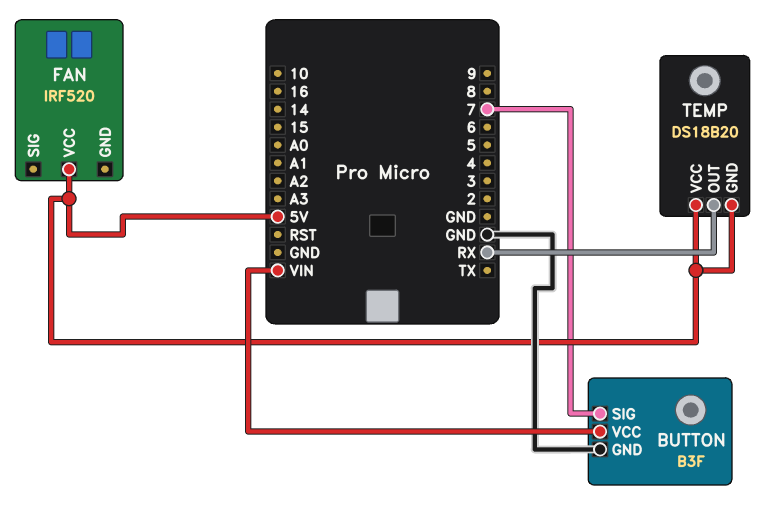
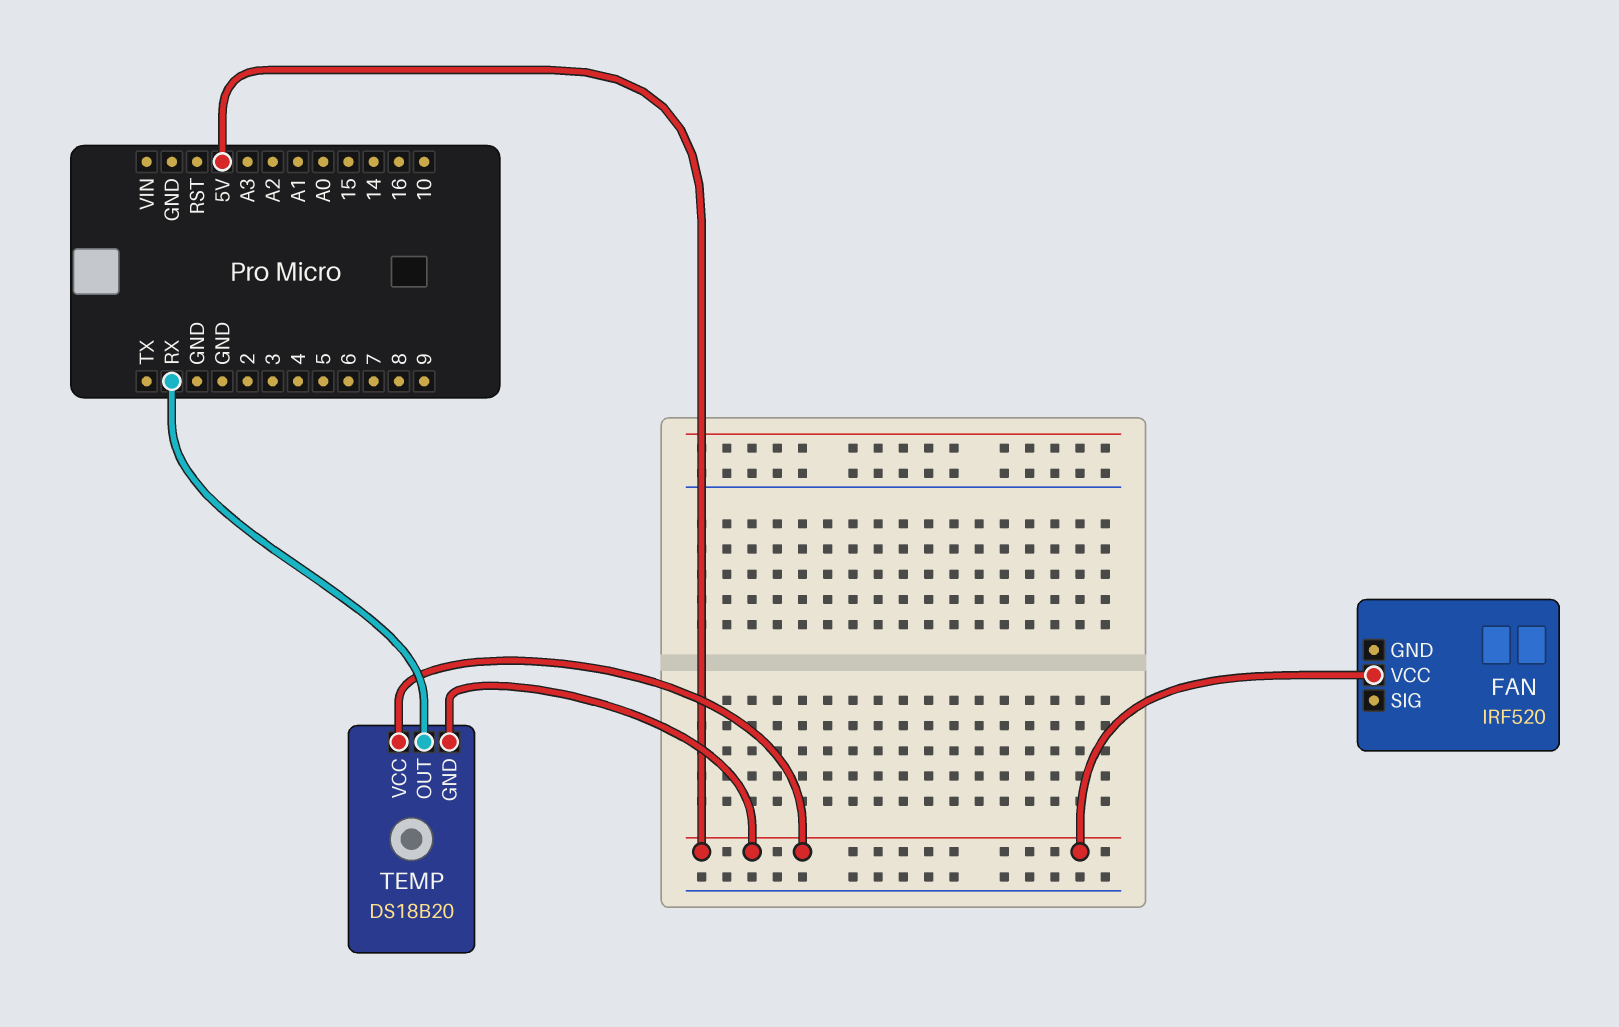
BUTTON: B3F -> none
BUTTON pin GND: GND -> none
BUTTON pin SIG: 7 -> none
BUTTON pin VCC: VIN -> none

